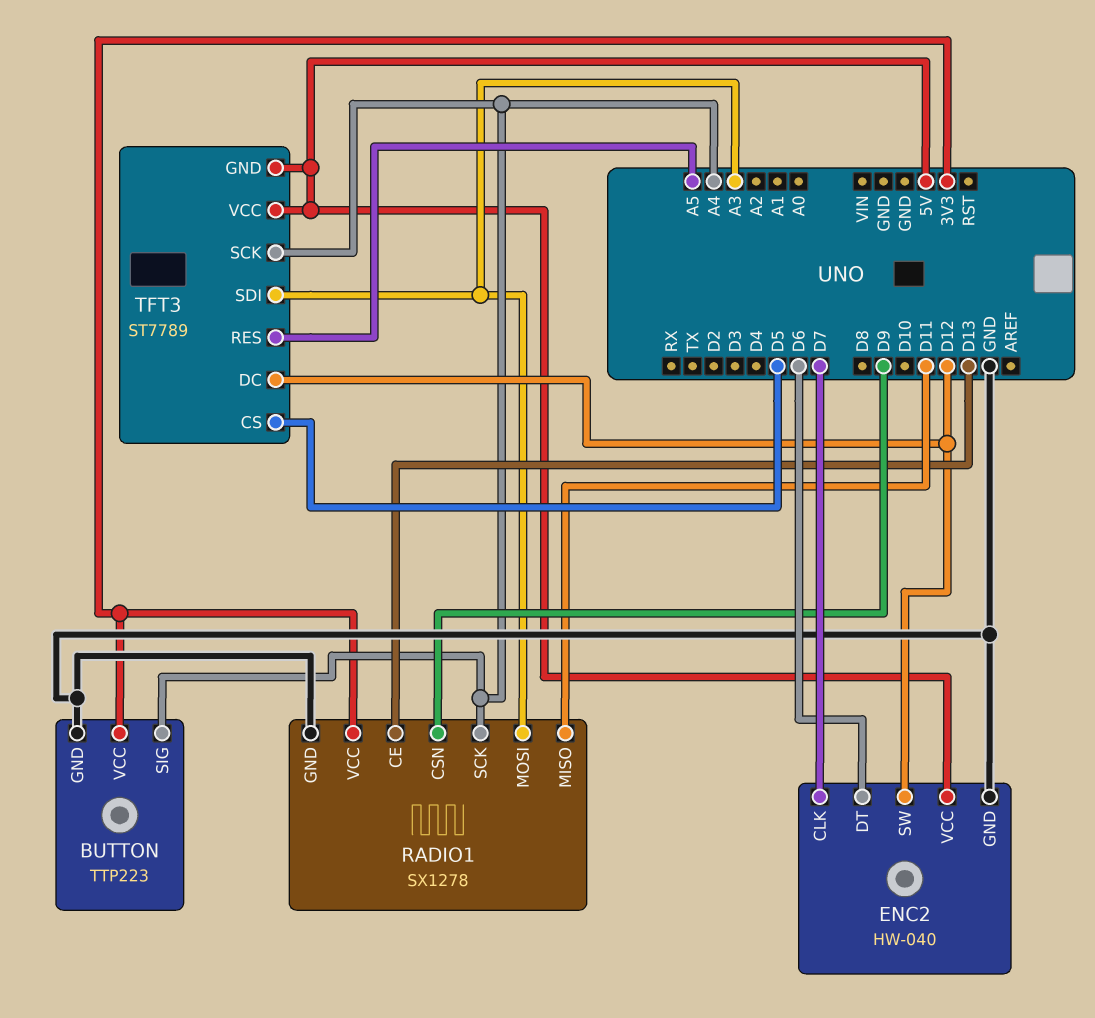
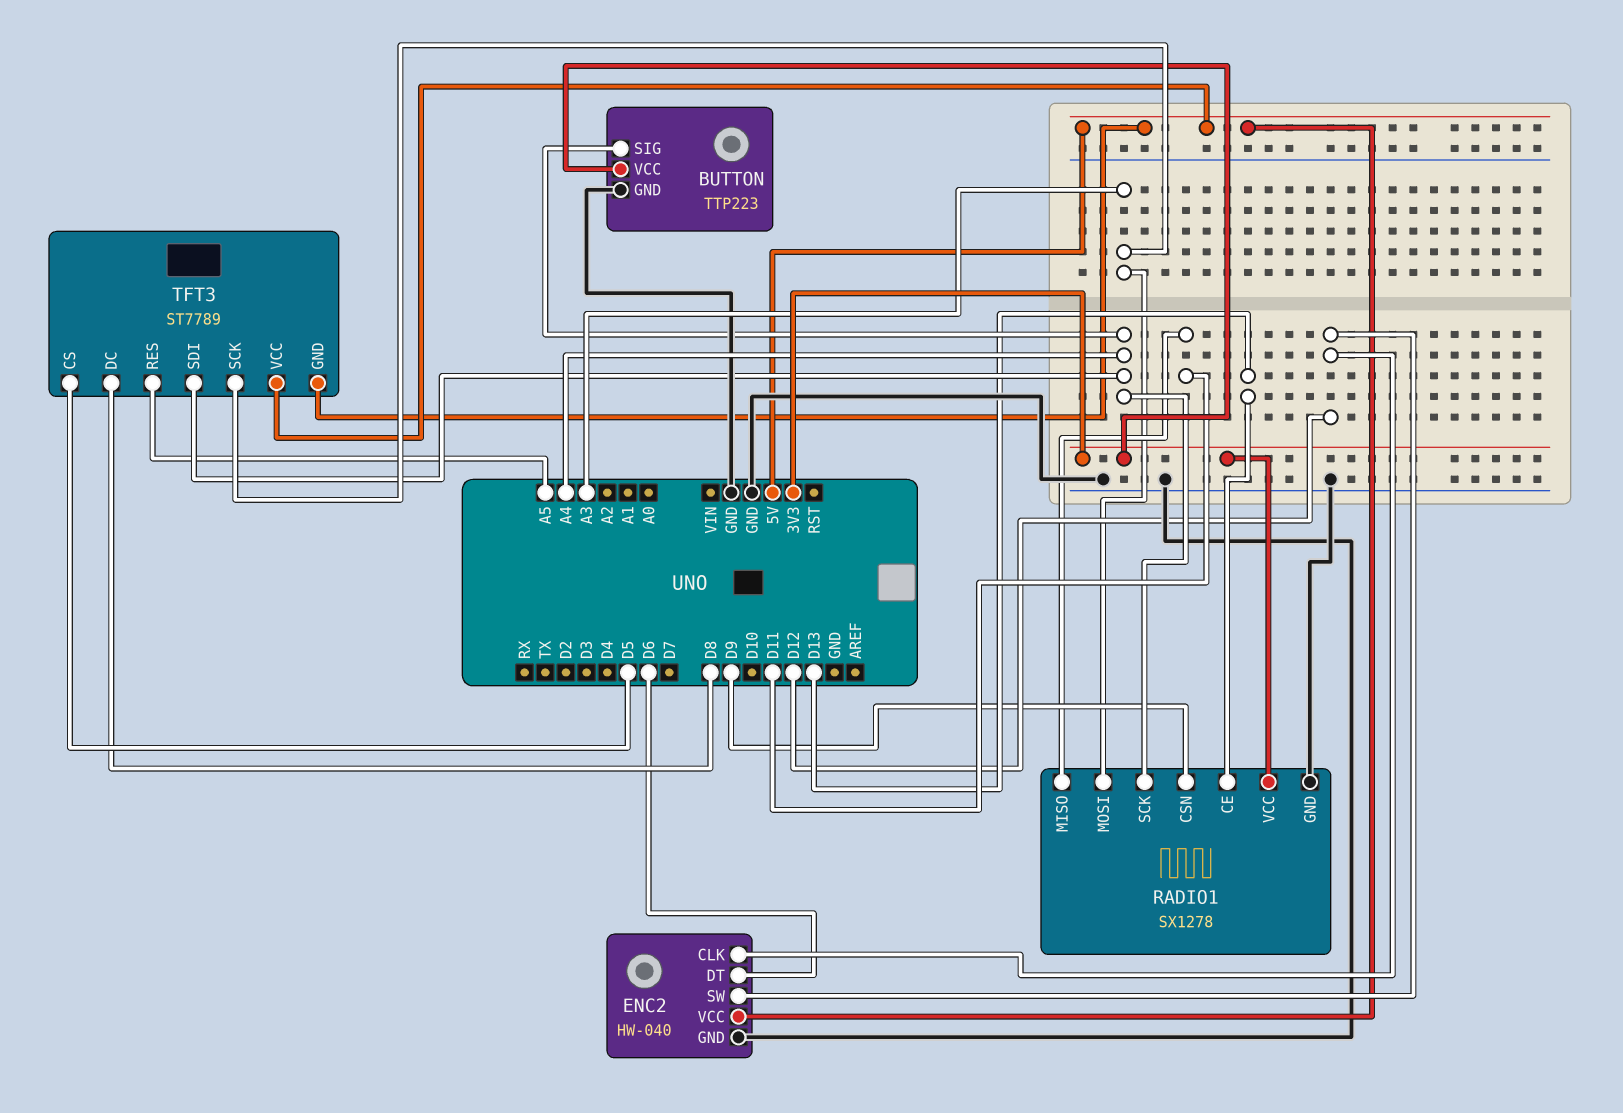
ENC2 pin CLK: D7 -> D12
TFT3 pin DC: D12 -> D8
TFT3 pin SCK: A4 -> A3
TFT3 pin SDI: A3 -> A4

